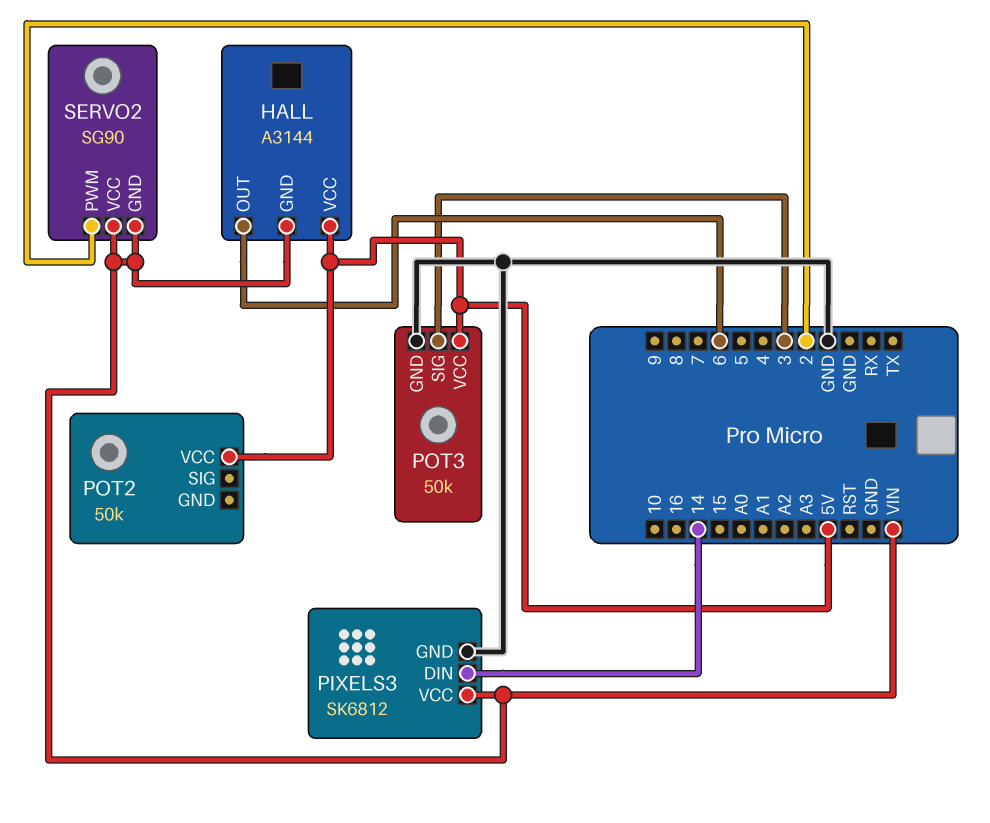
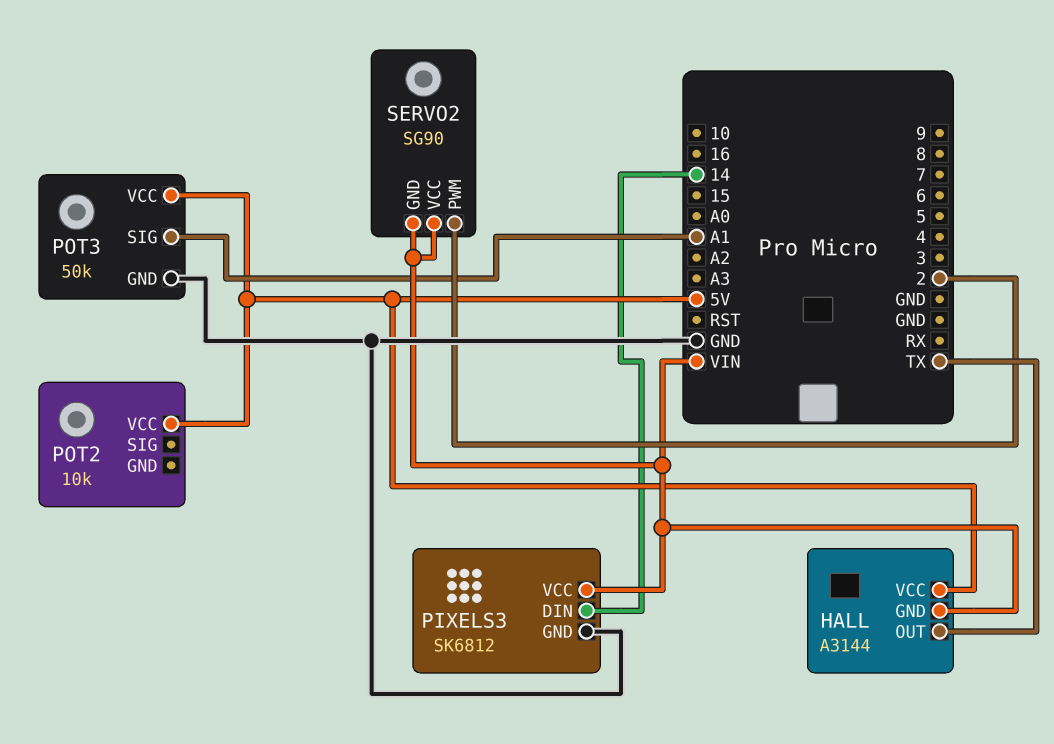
HALL pin OUT: 6 -> TX
POT2: 50k -> 10k
POT3 pin SIG: 3 -> A1

